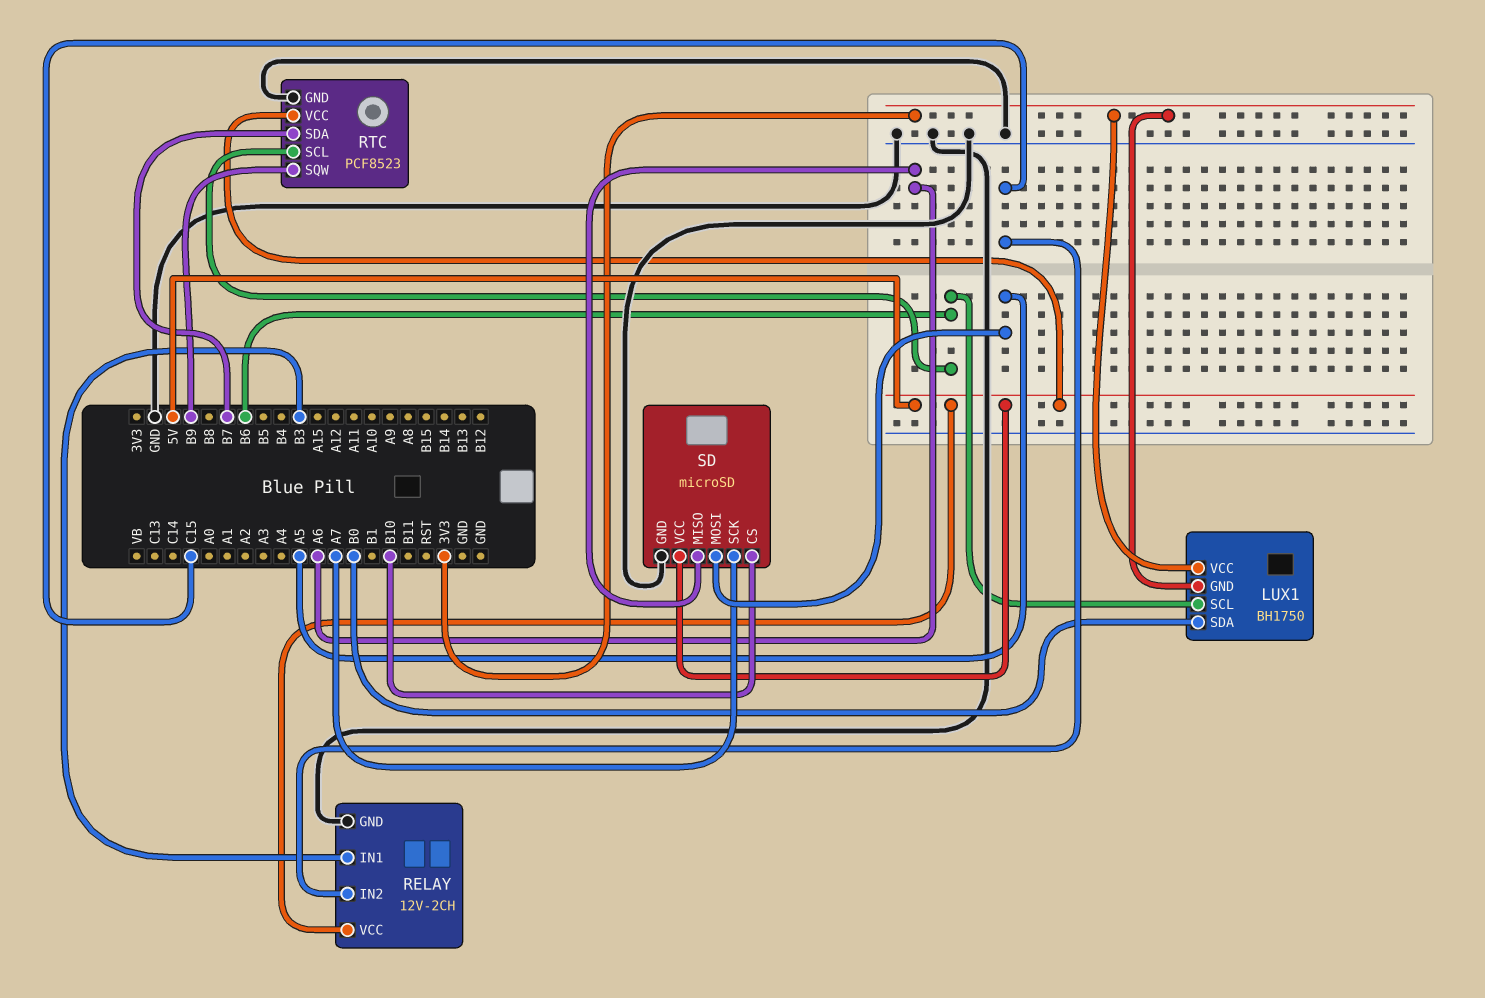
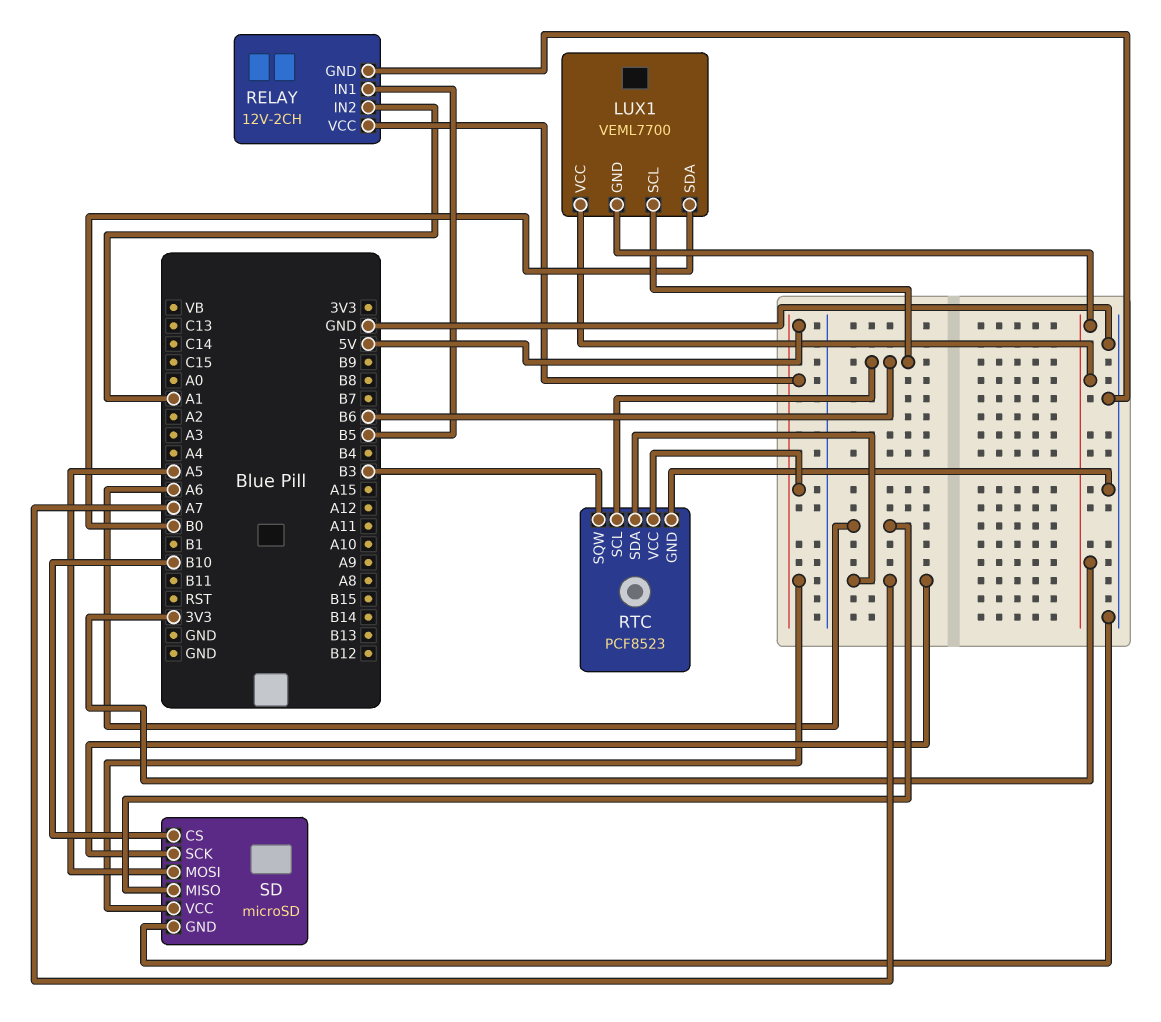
LUX1: BH1750 -> VEML7700
RELAY pin IN1: B3 -> B5
RELAY pin IN2: C15 -> A1
RTC pin SDA: B7 -> A7
RTC pin SQW: B9 -> B3

